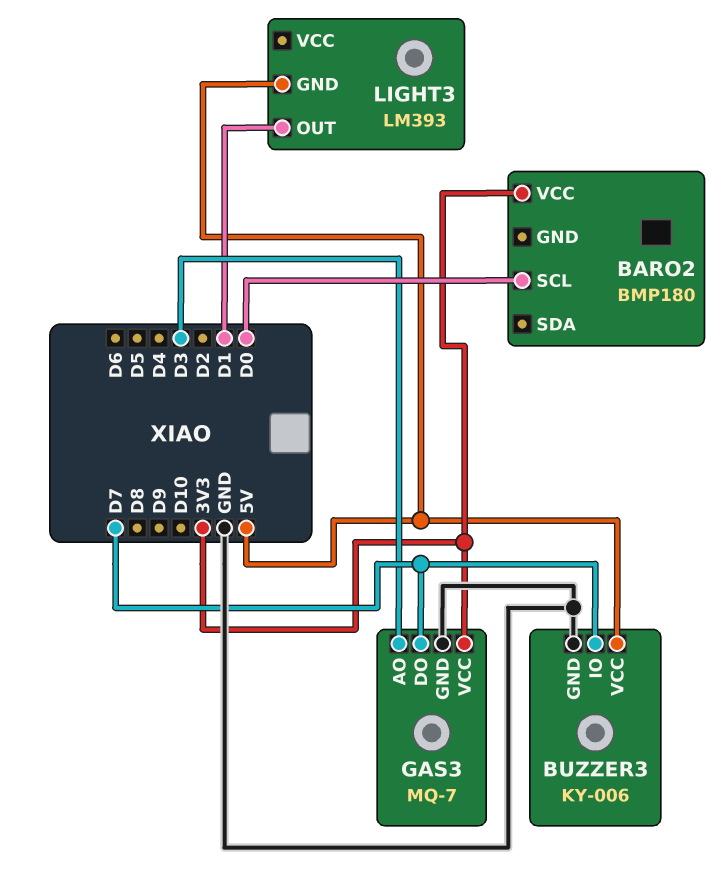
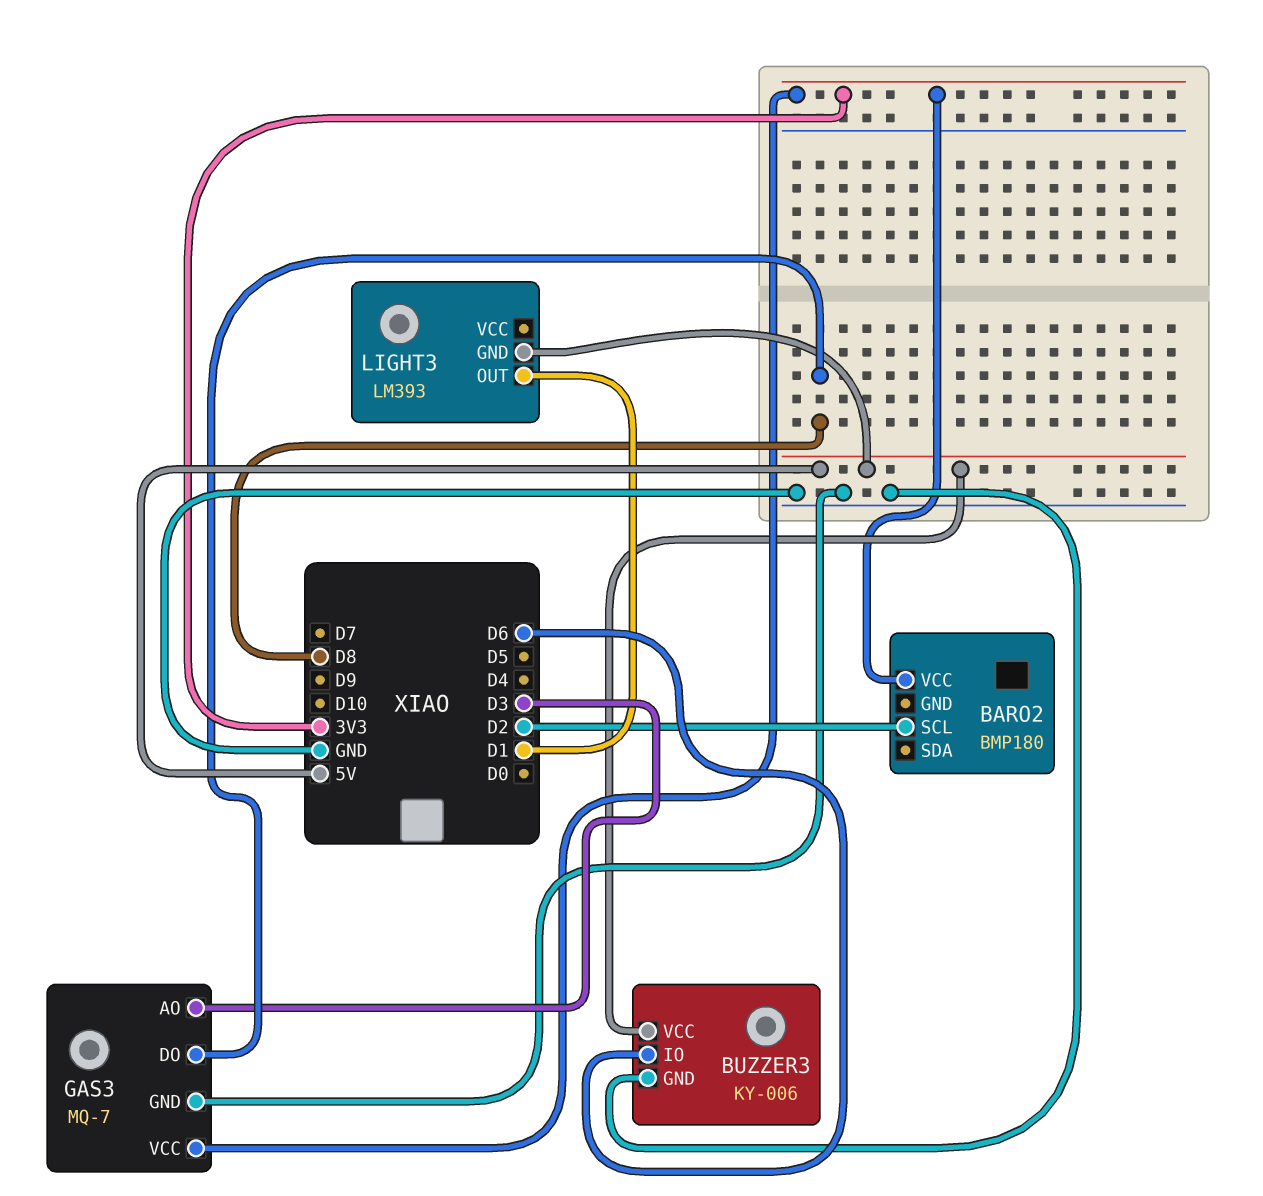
BARO2 pin SCL: D0 -> D2
BUZZER3 pin IO: D7 -> D6
GAS3 pin DO: D7 -> D8

